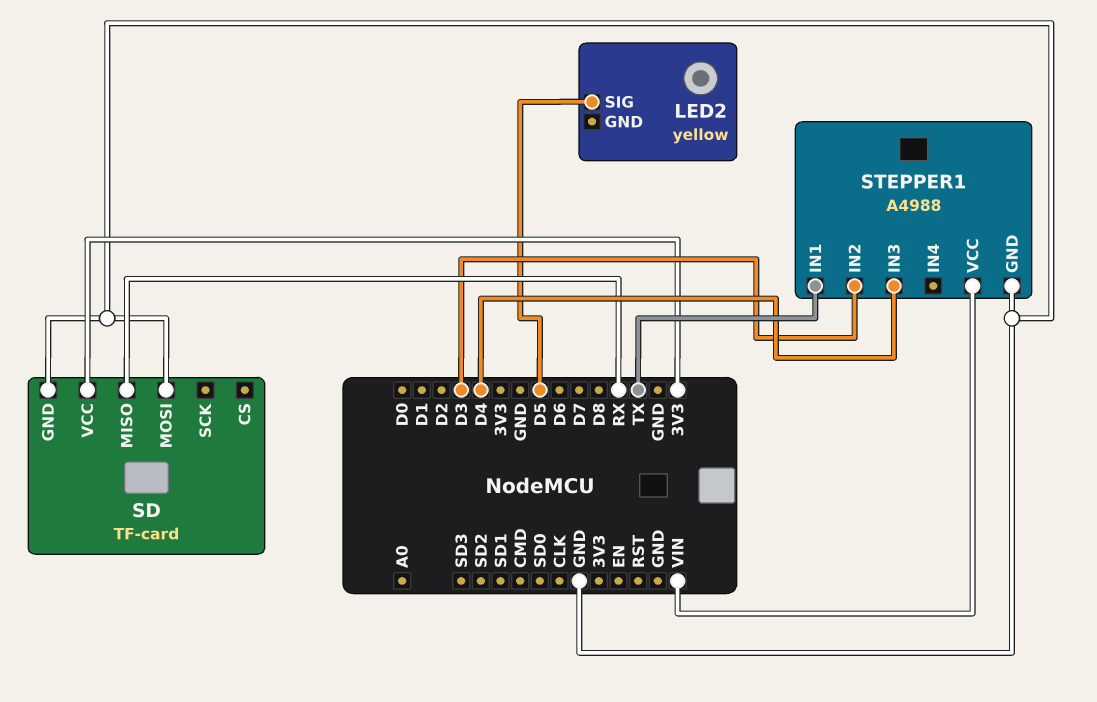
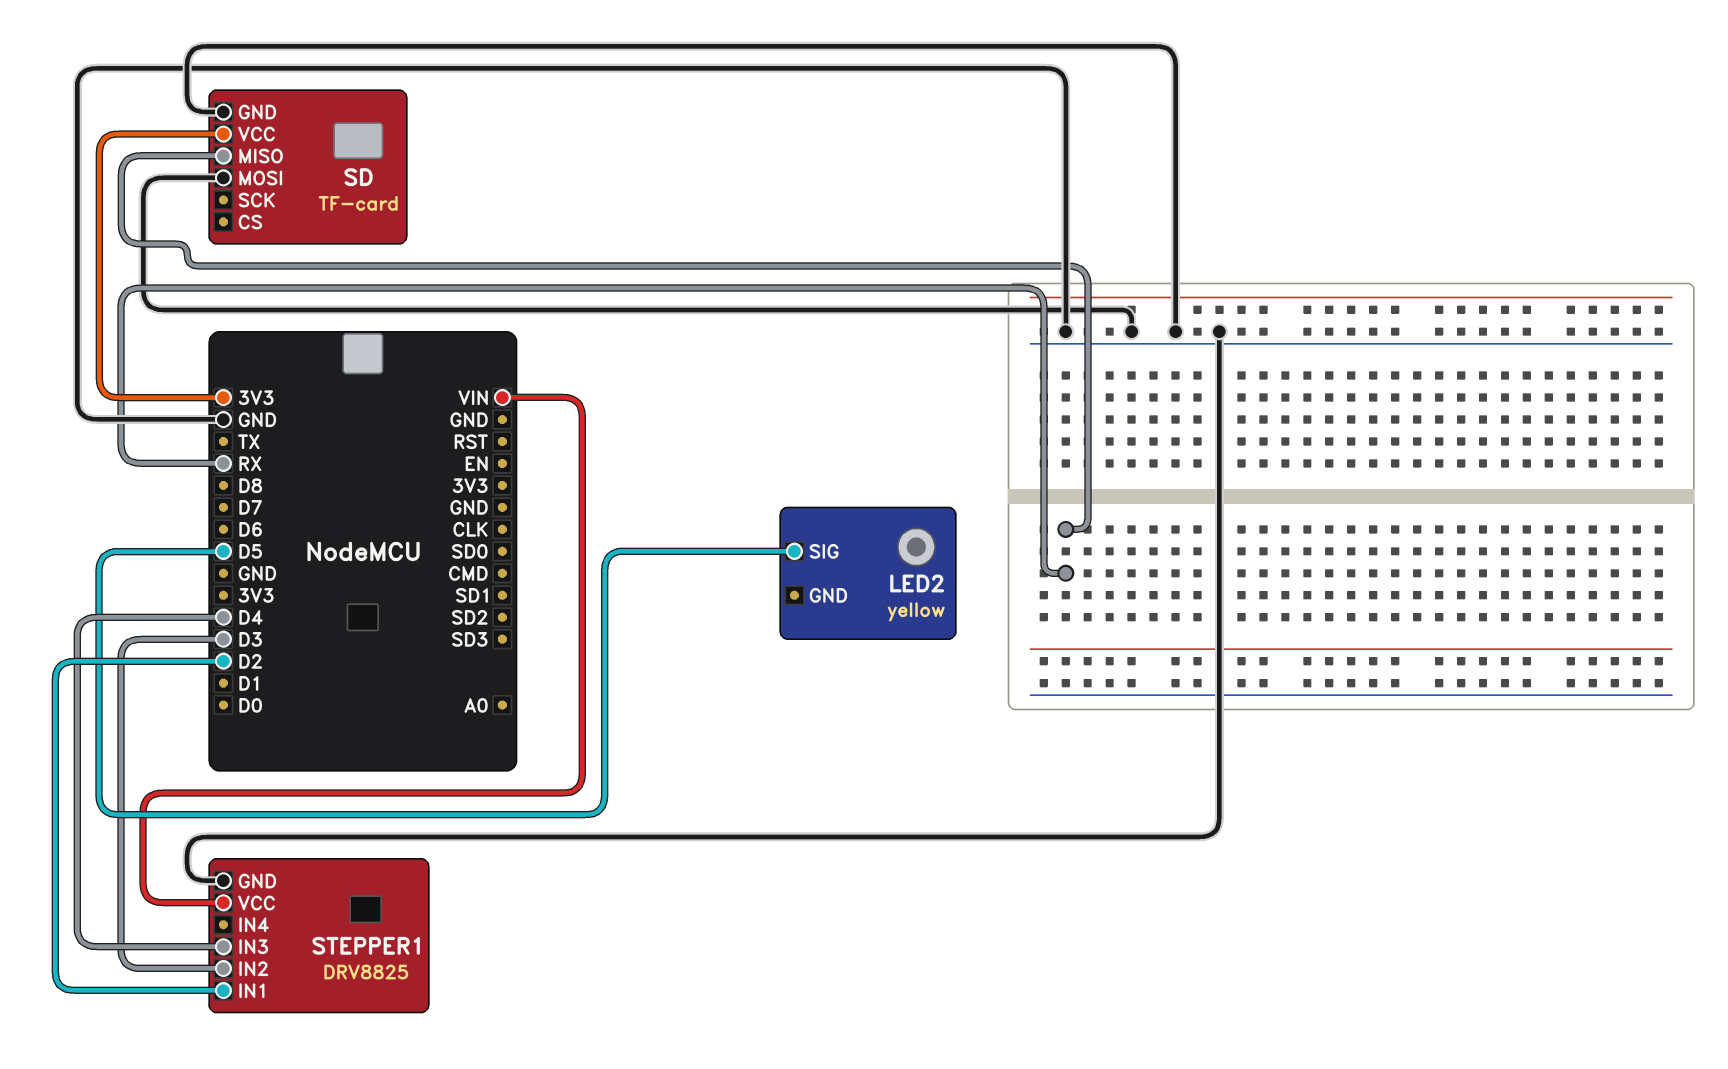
STEPPER1: A4988 -> DRV8825
STEPPER1 pin IN1: TX -> D2

